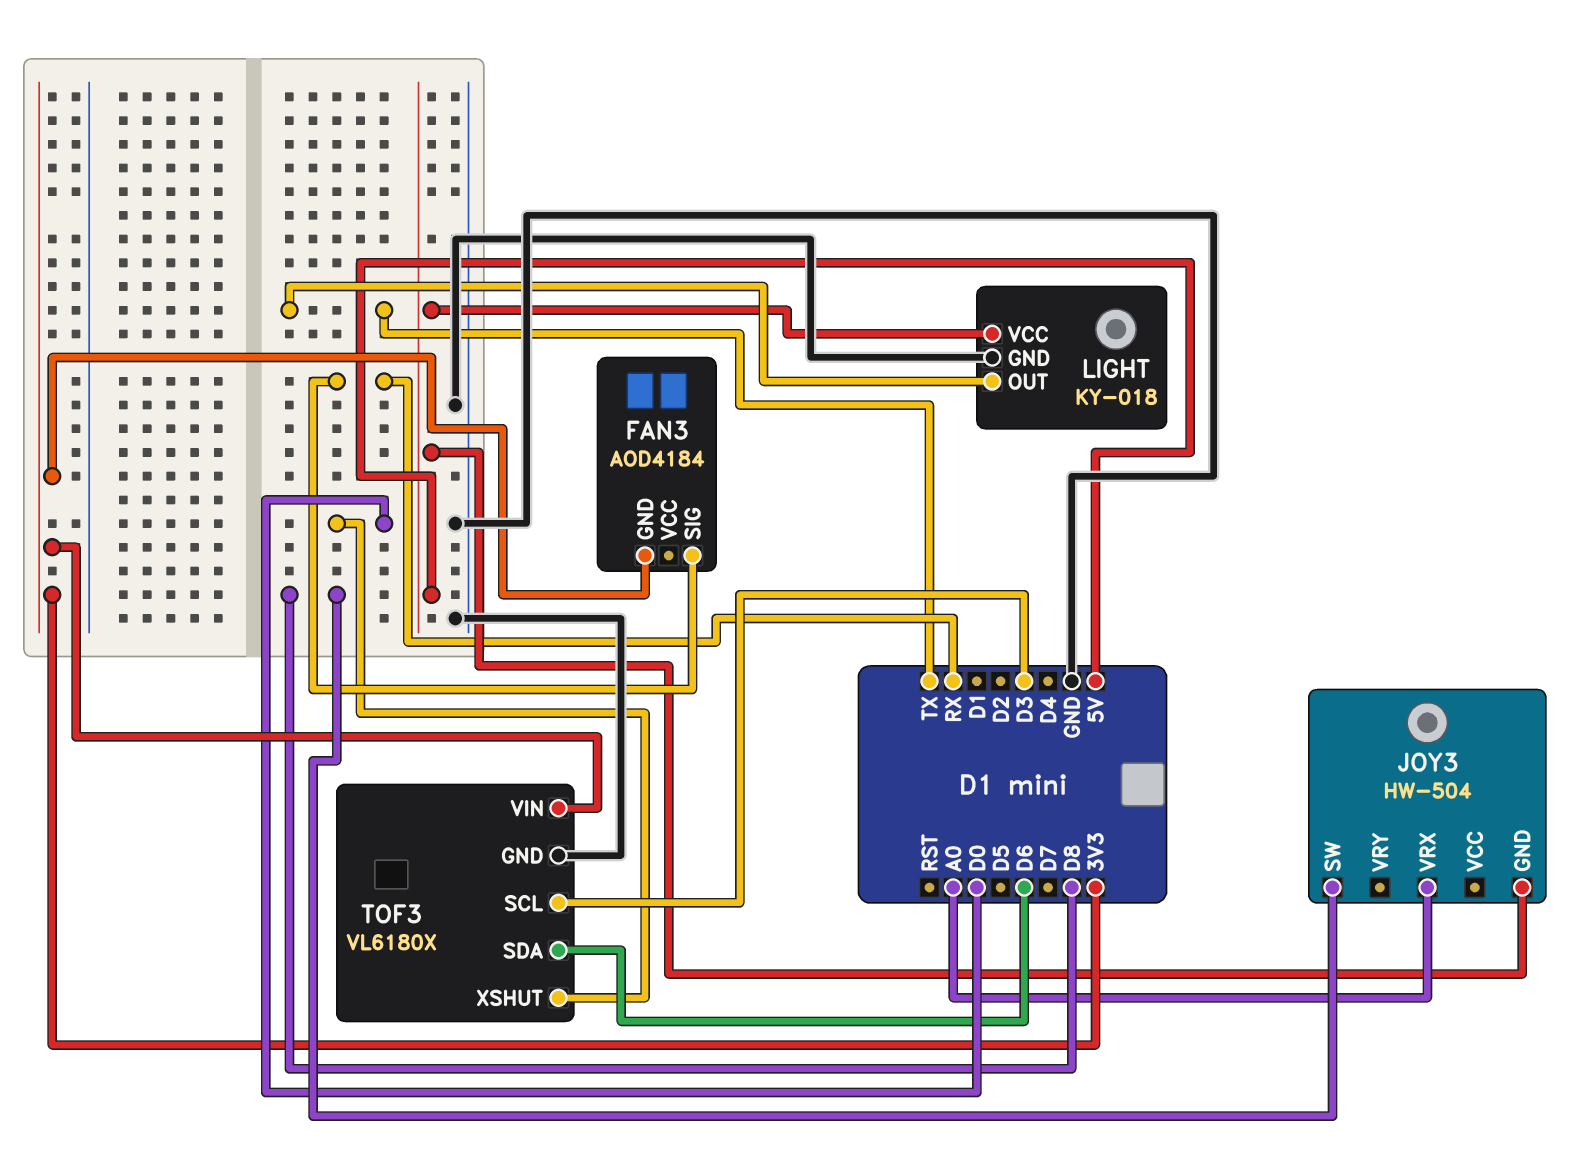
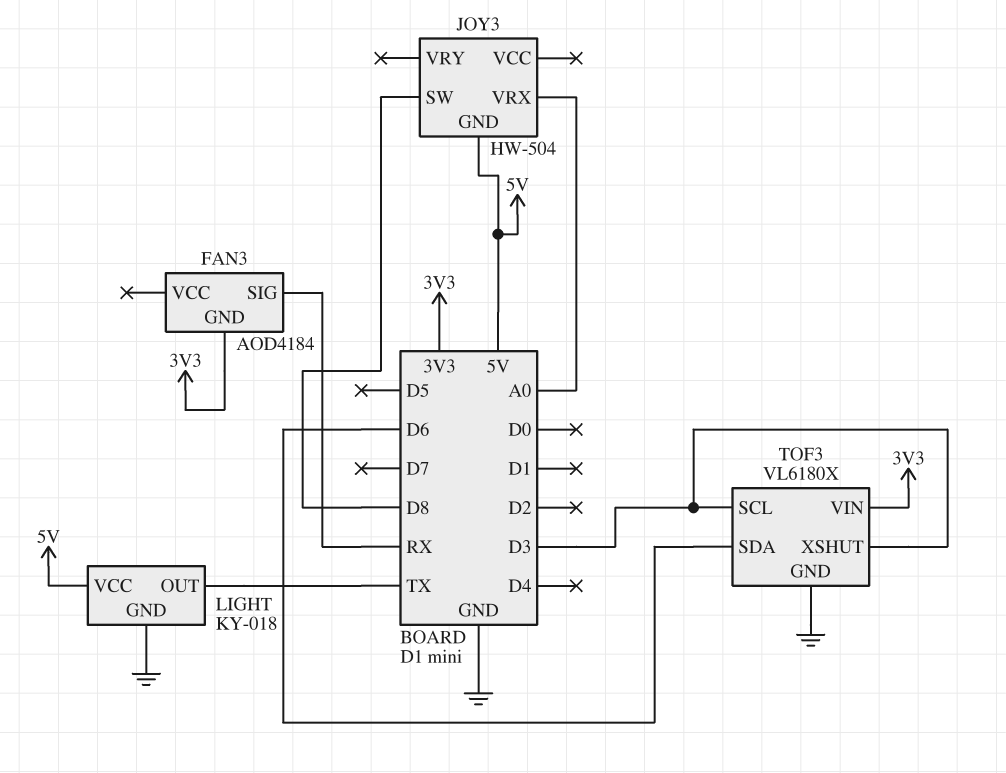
TOF3 pin XSHUT: D0 -> D3

